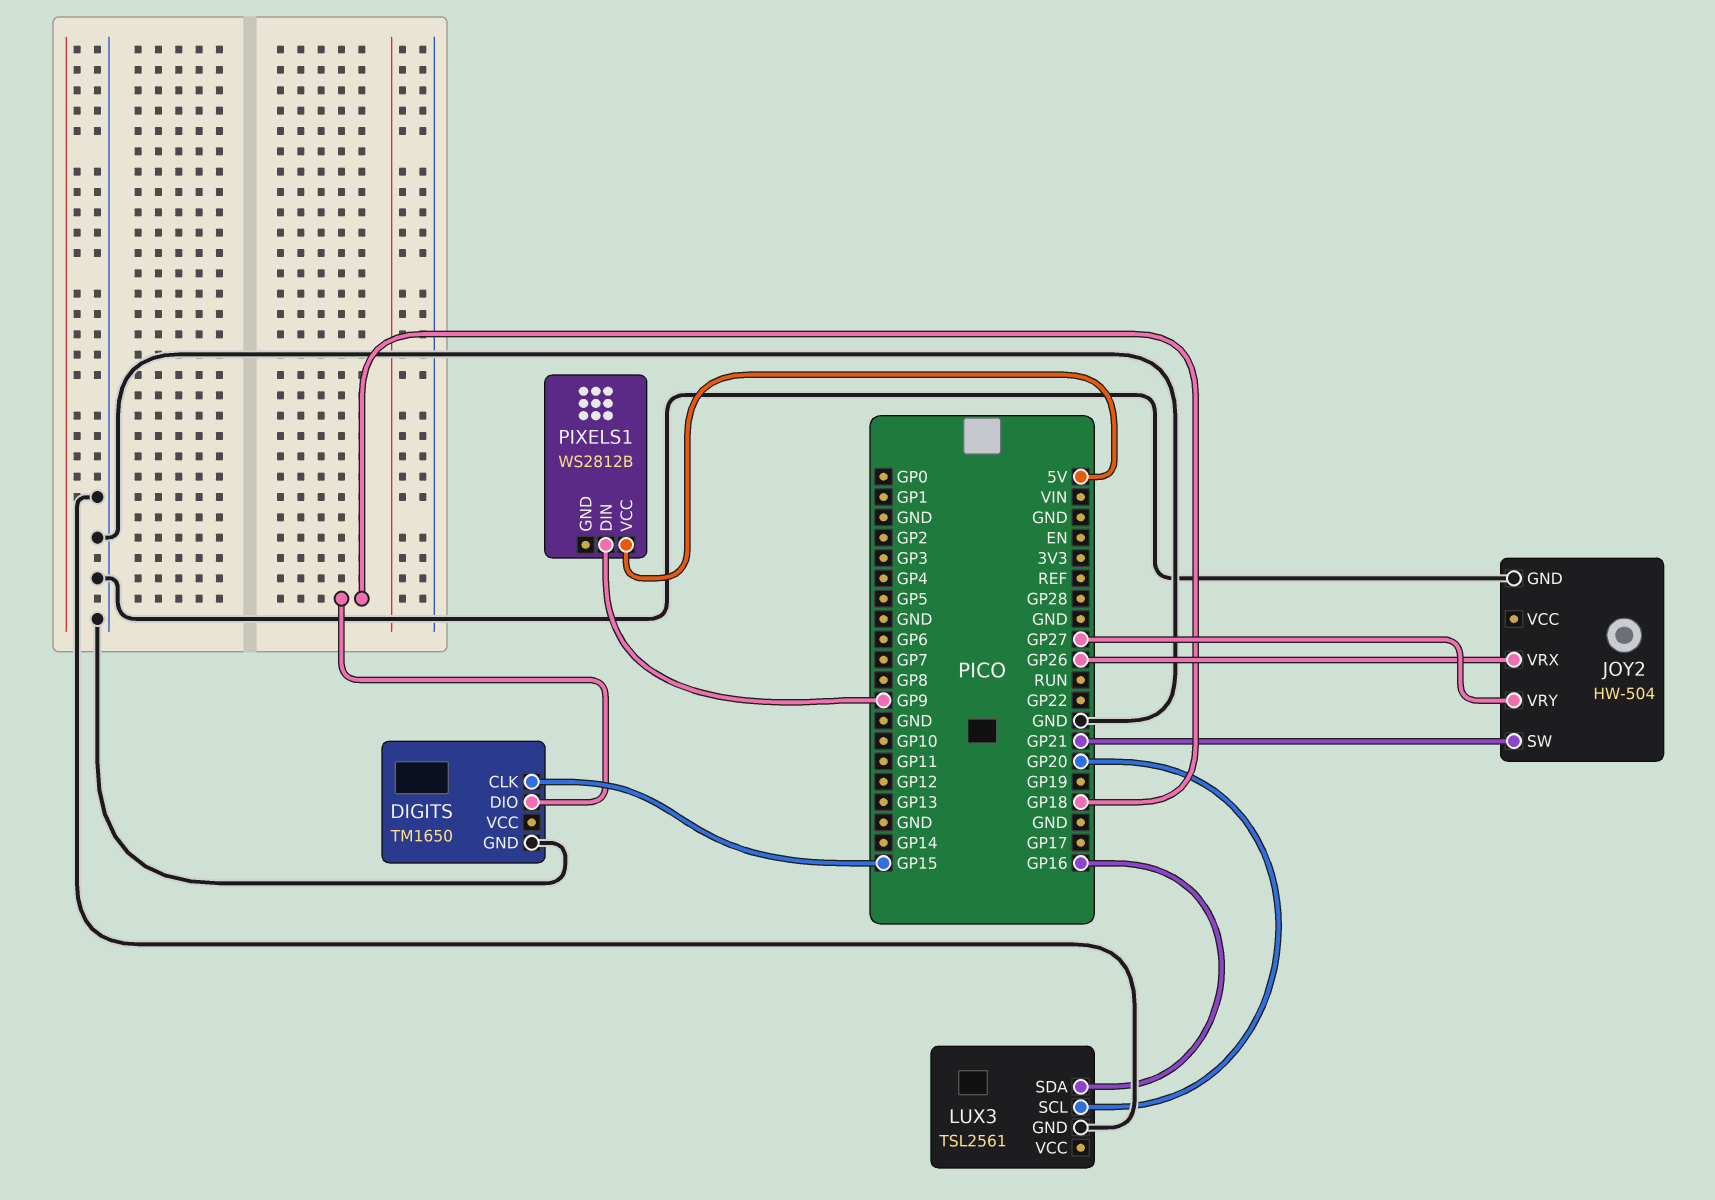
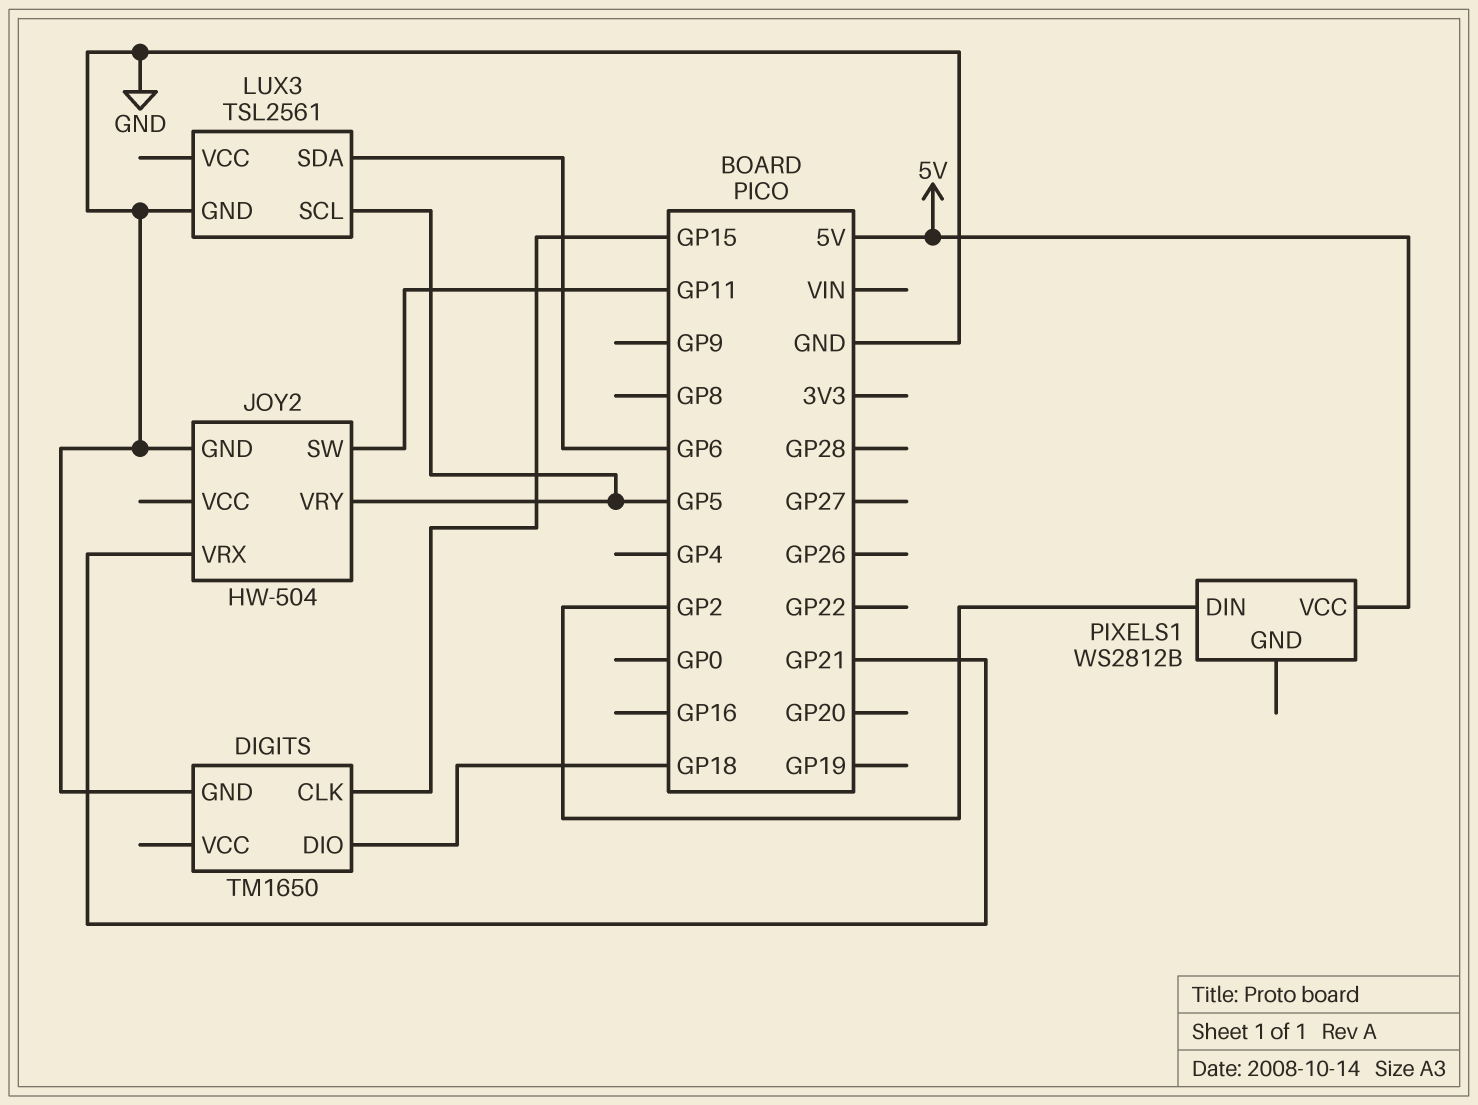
JOY2 pin SW: GP21 -> GP11
JOY2 pin VRX: GP26 -> GP21
JOY2 pin VRY: GP27 -> GP5
LUX3 pin SCL: GP20 -> GP5
LUX3 pin SDA: GP16 -> GP6
PIXELS1 pin DIN: GP9 -> GP2

